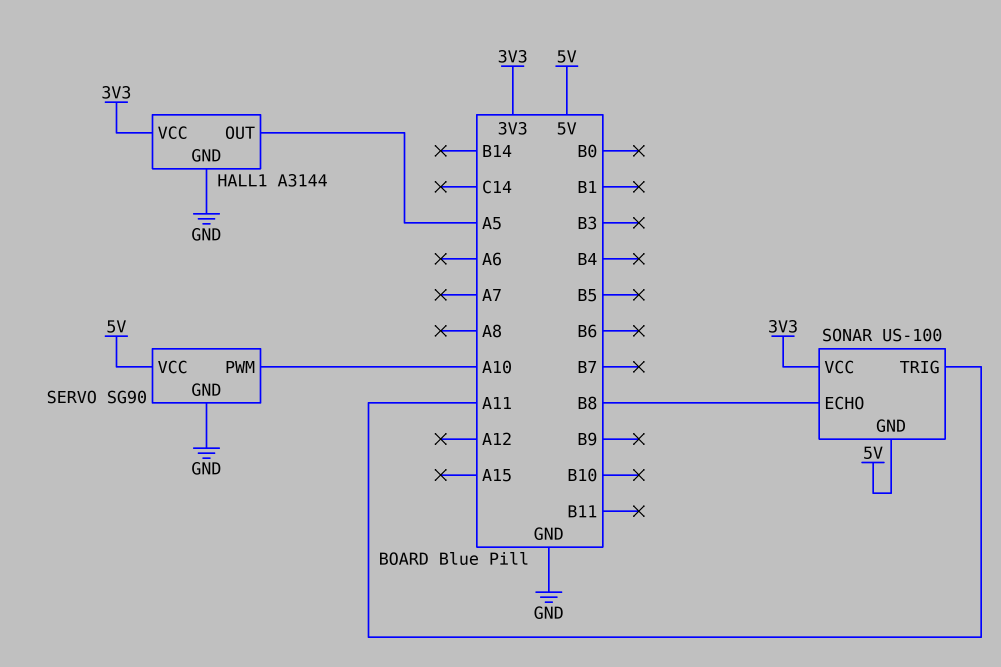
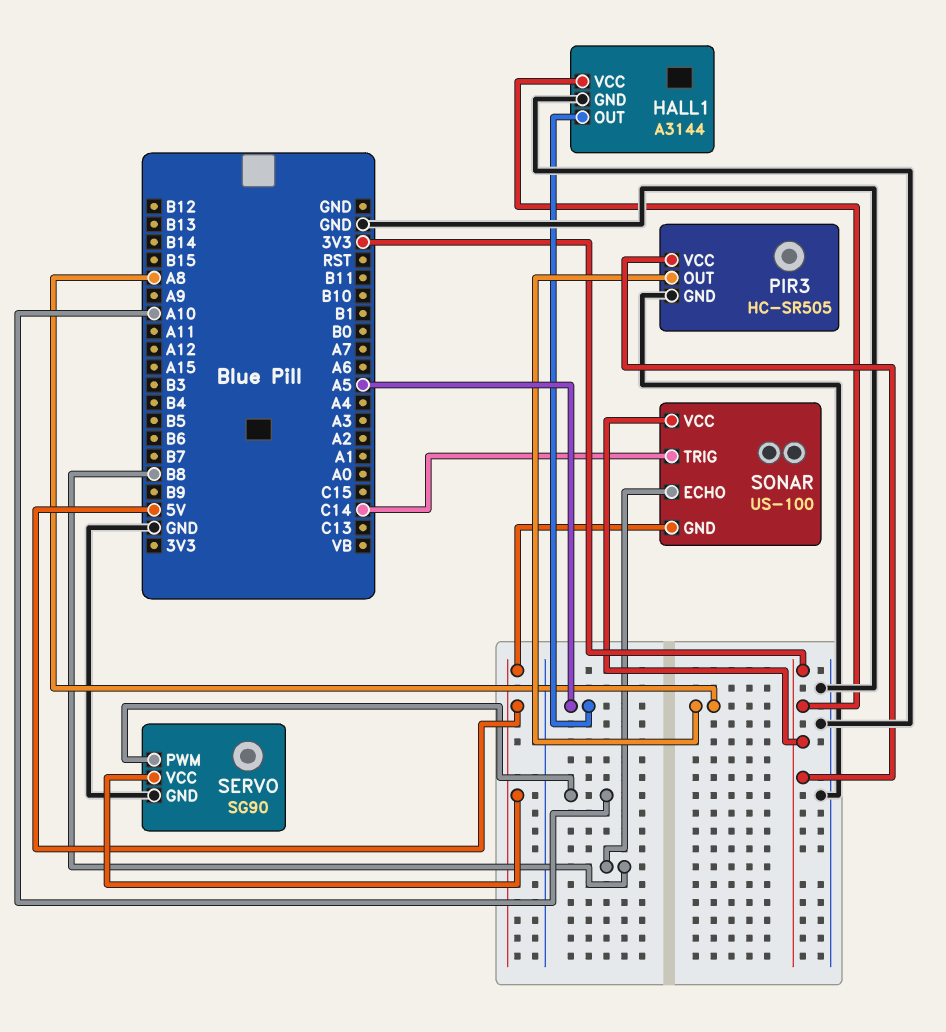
PIR3: none -> HC-SR505
PIR3 pin GND: none -> GND
PIR3 pin OUT: none -> A8
PIR3 pin VCC: none -> 3V3
SONAR pin TRIG: A11 -> C14

